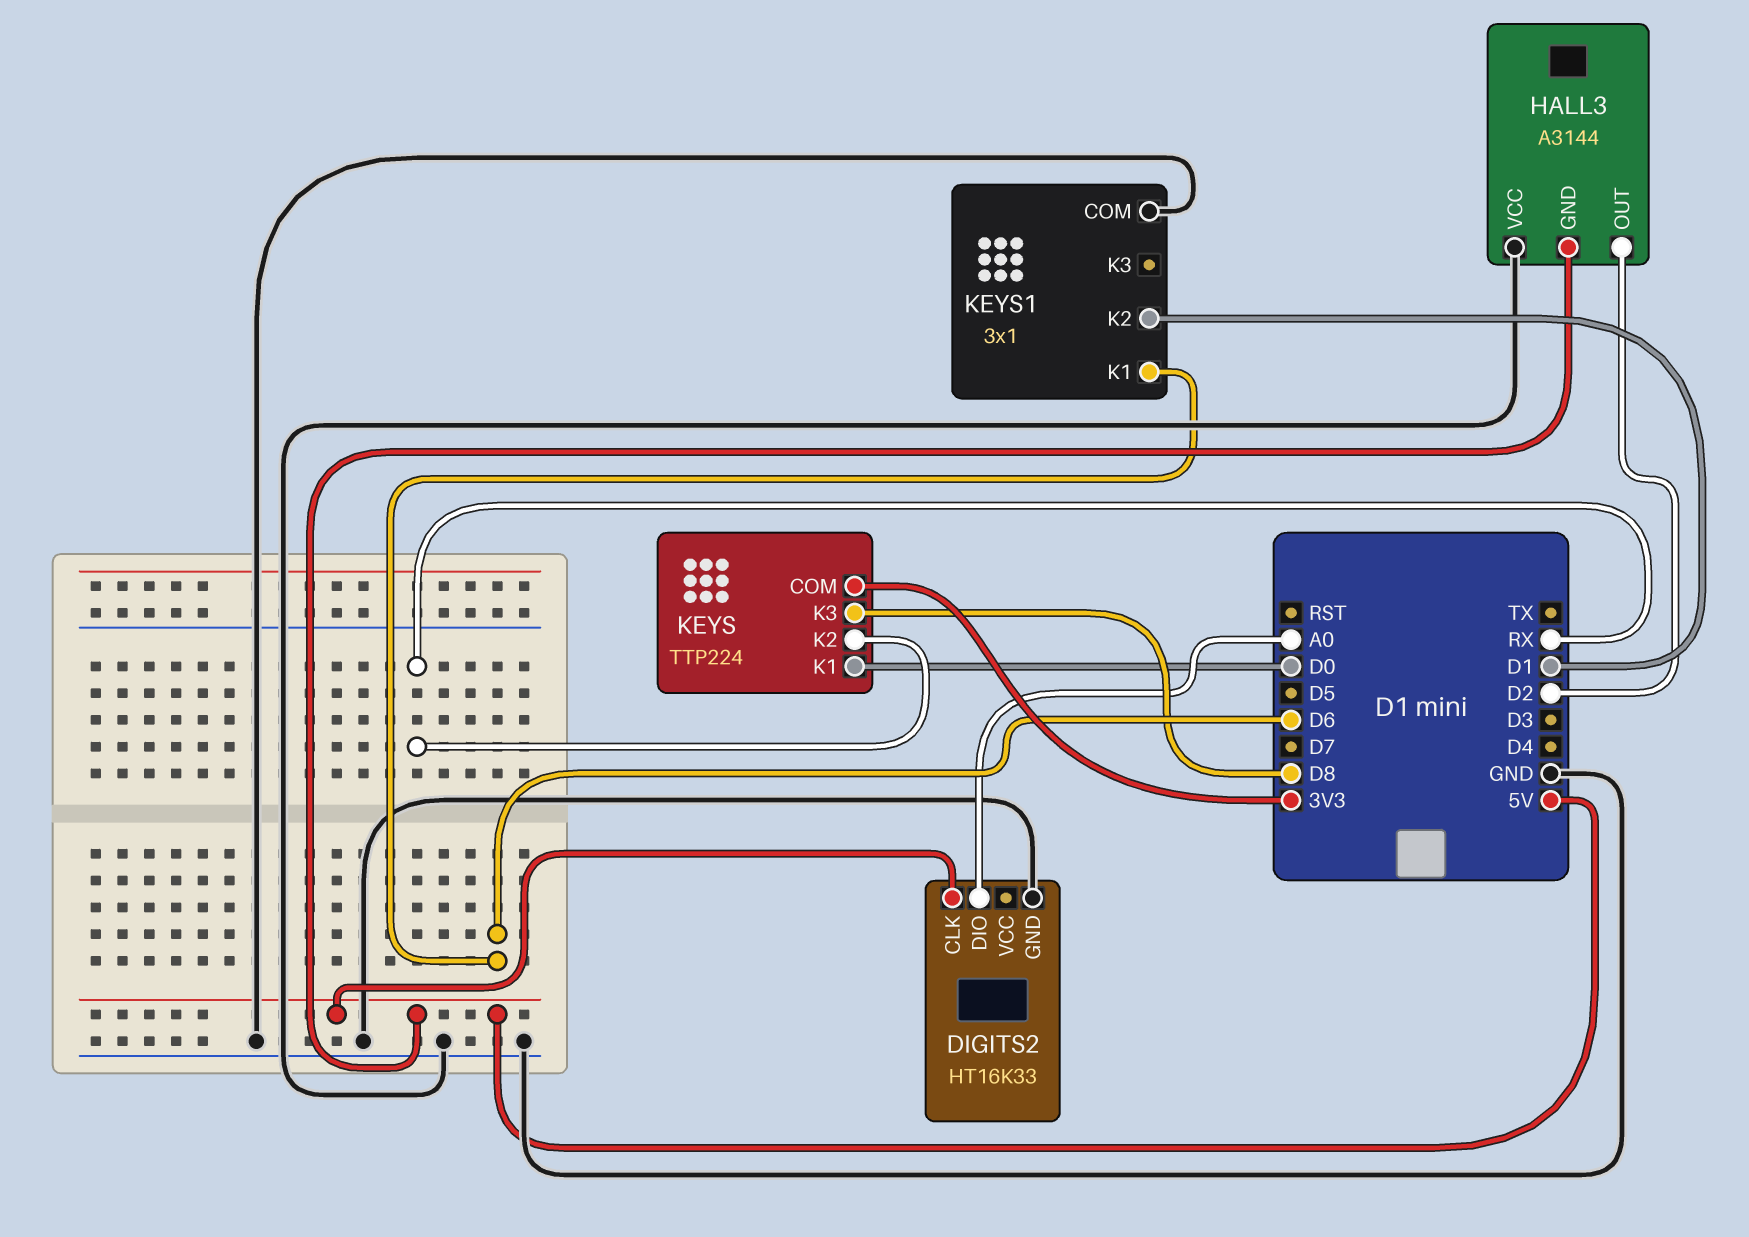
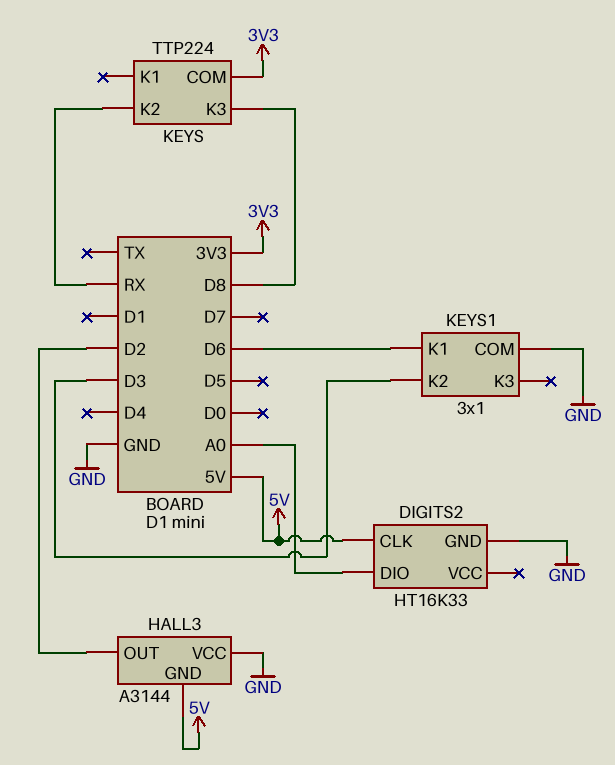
KEYS pin K1: D0 -> none
KEYS1 pin K2: D1 -> D3

